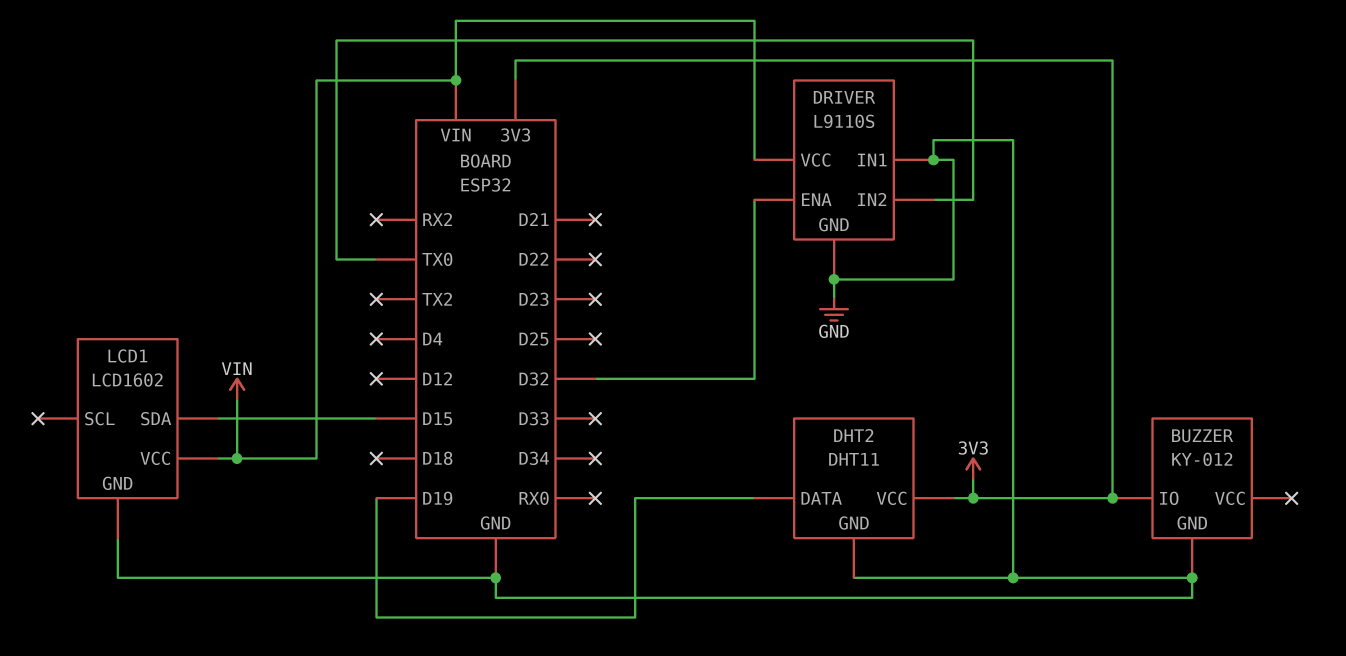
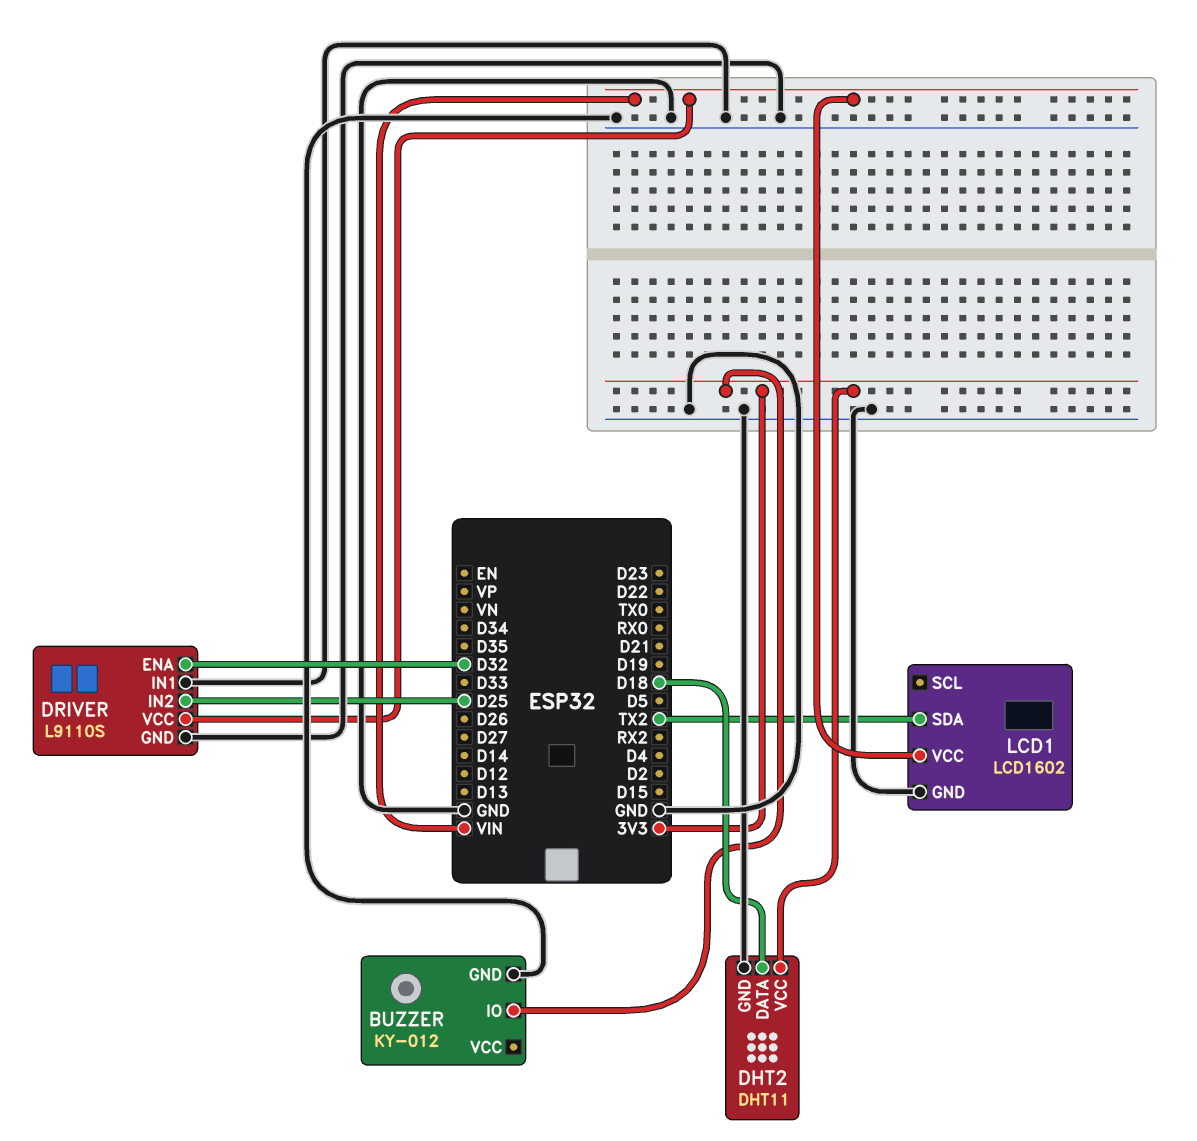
DHT2 pin DATA: D19 -> D18
DRIVER pin IN2: TX0 -> D25
LCD1 pin SDA: D15 -> TX2

